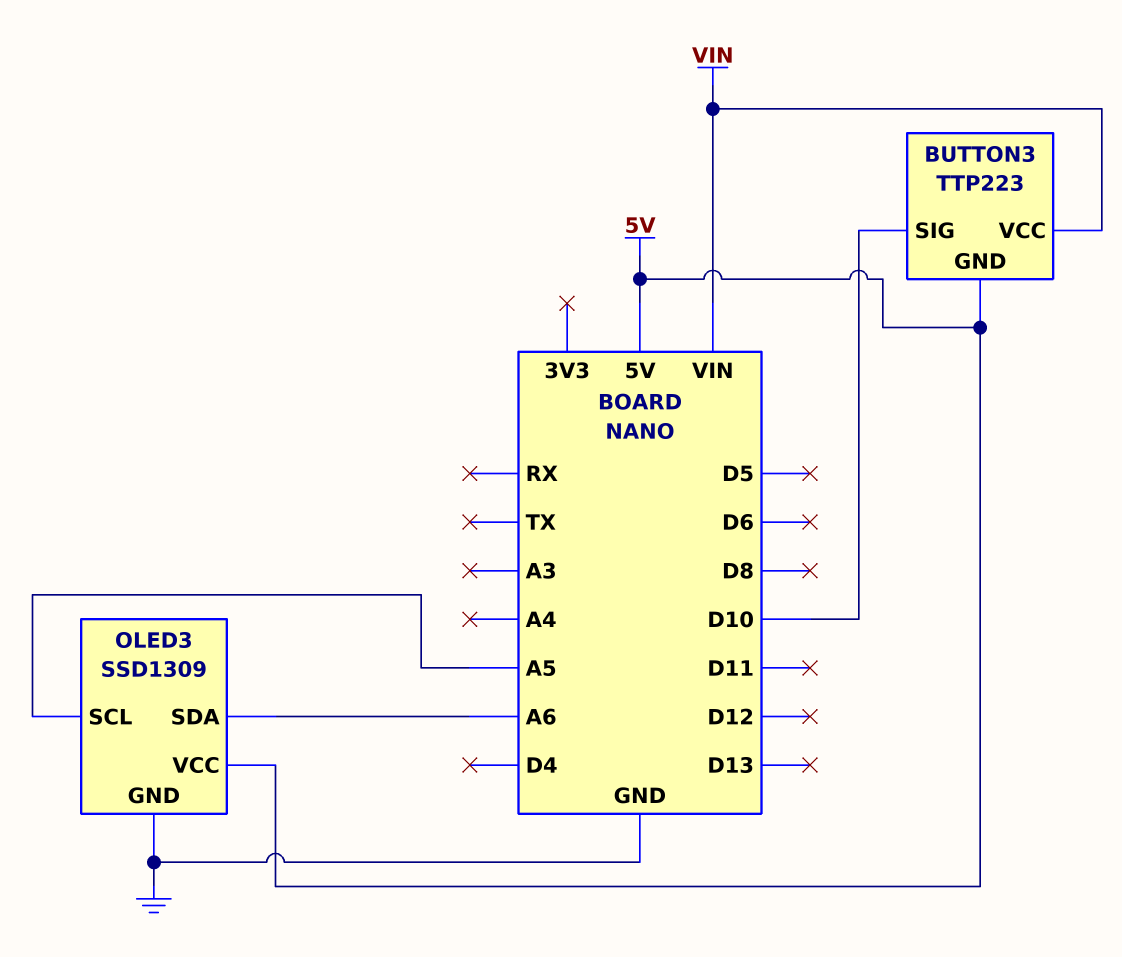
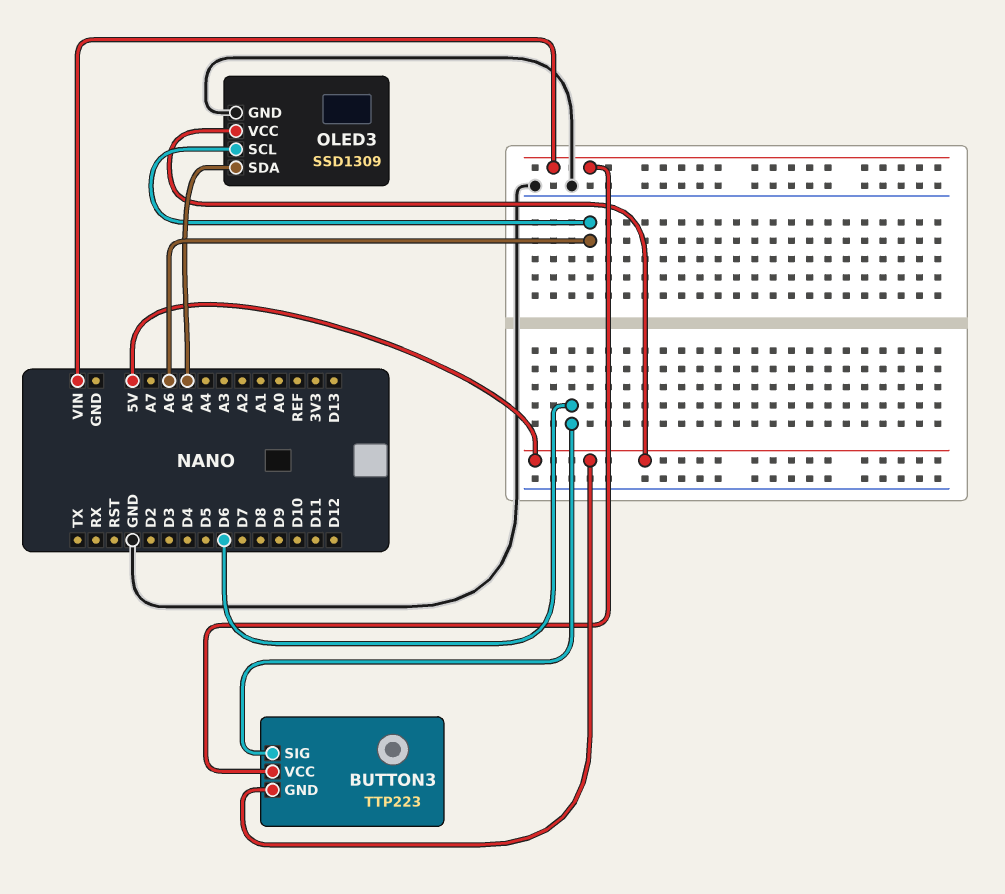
BUTTON3 pin SIG: D10 -> D6
OLED3 pin SCL: A5 -> A6
OLED3 pin SDA: A6 -> A5

